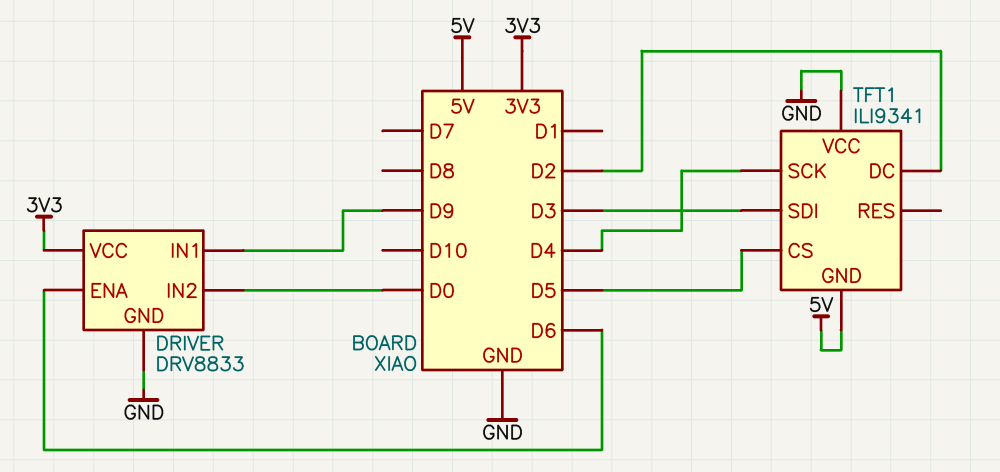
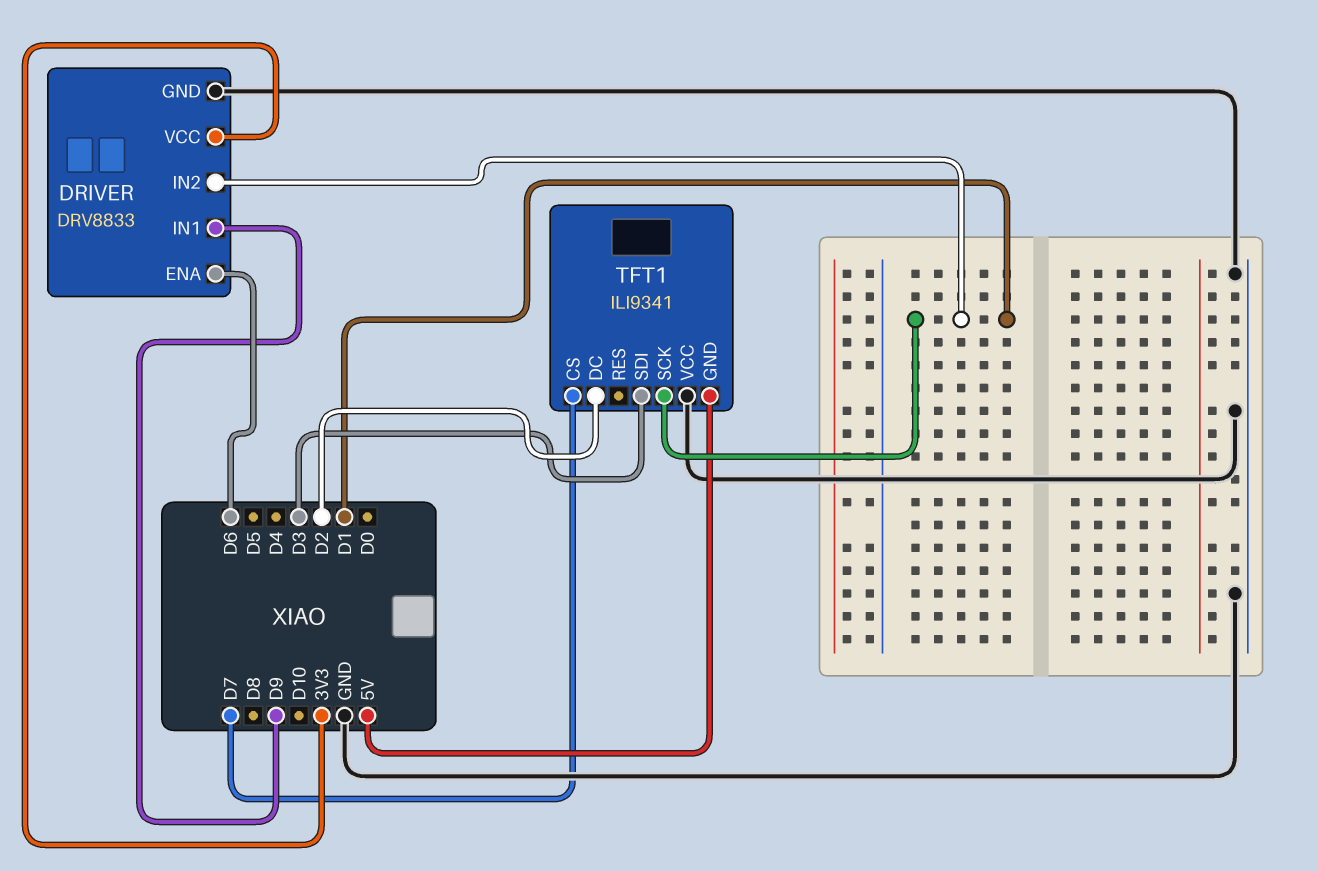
DRIVER pin IN2: D0 -> D1
TFT1 pin CS: D5 -> D7
TFT1 pin SCK: D4 -> D1

